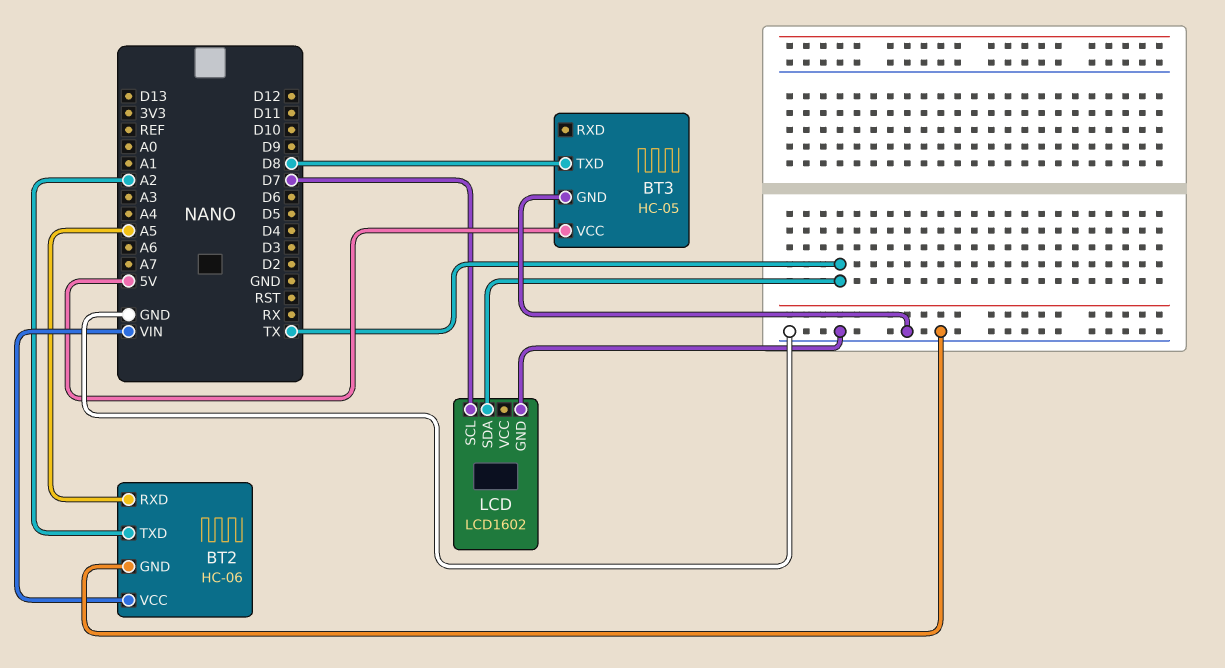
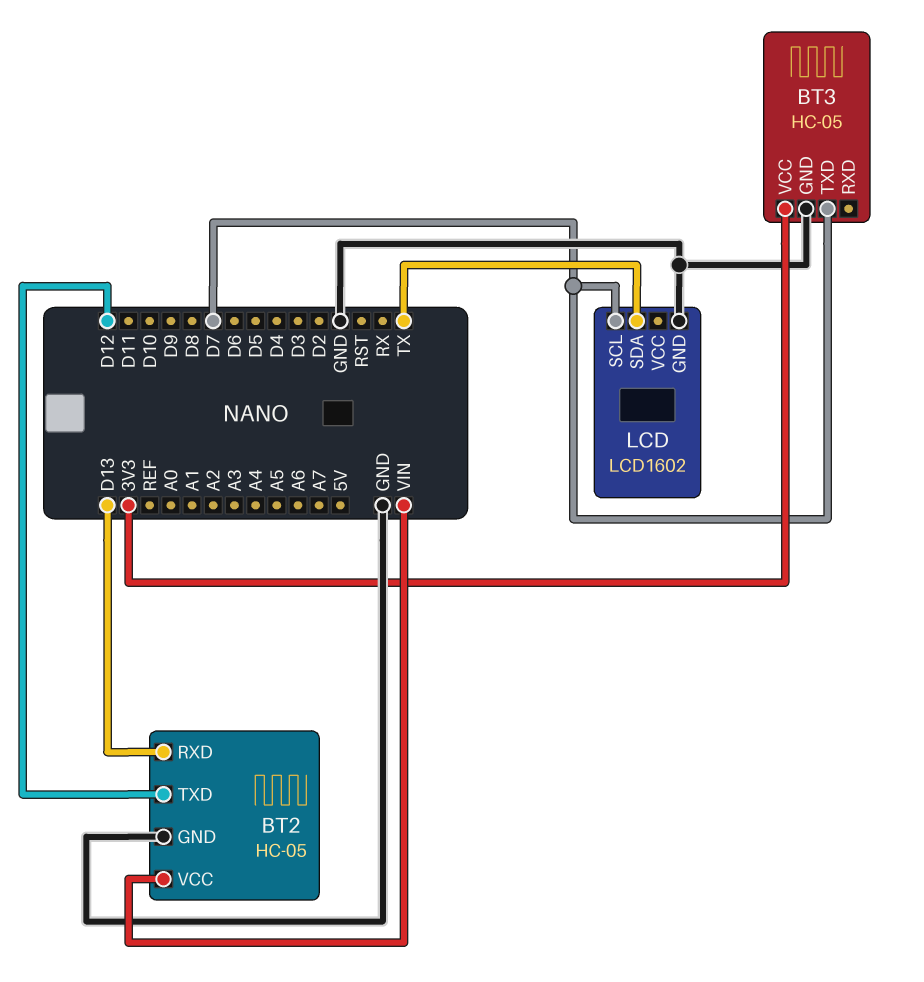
BT2: HC-06 -> HC-05
BT2 pin RXD: A5 -> D13
BT2 pin TXD: A2 -> D12
BT3 pin TXD: D8 -> D7
BT3 pin VCC: 5V -> 3V3

